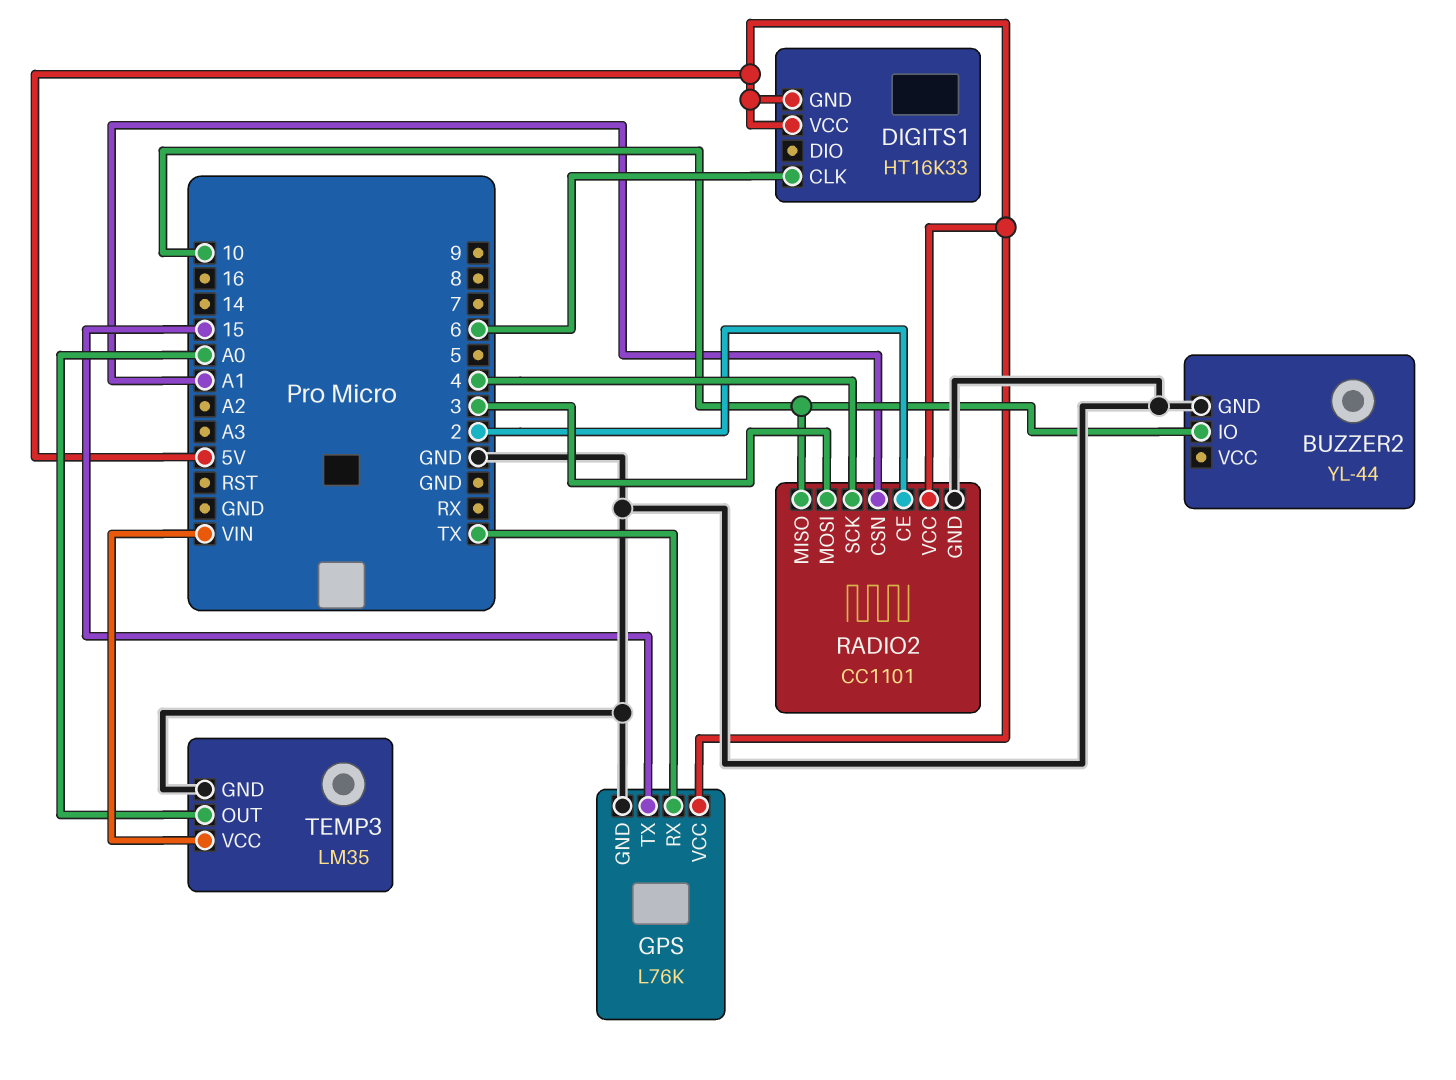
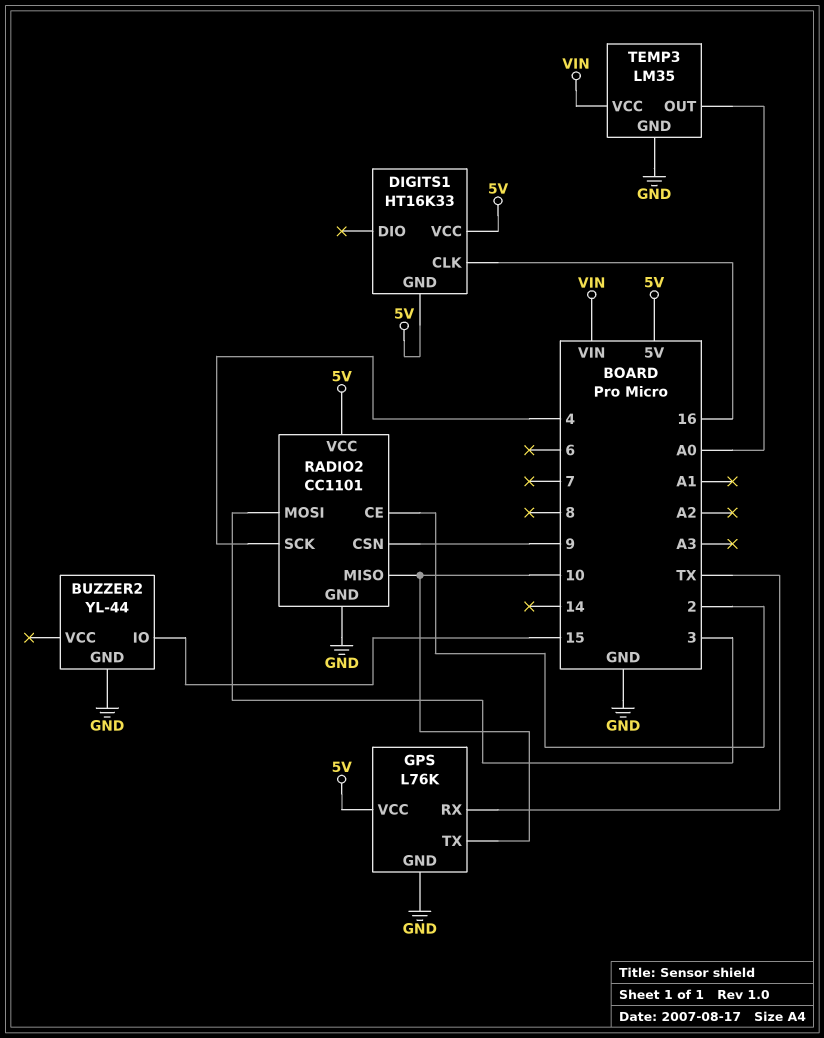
BUZZER2 pin IO: 10 -> 15
DIGITS1 pin CLK: 6 -> 16
GPS pin TX: 15 -> 10
RADIO2 pin CSN: A1 -> 9

